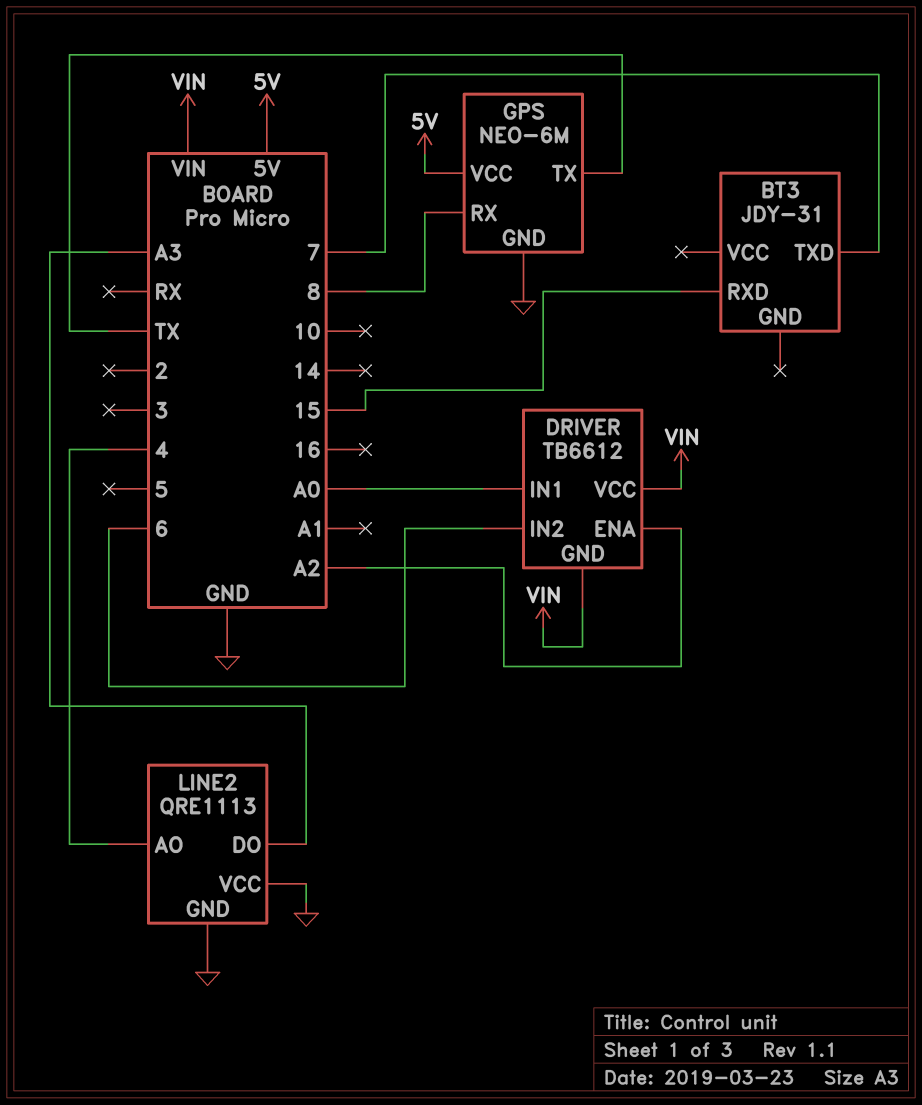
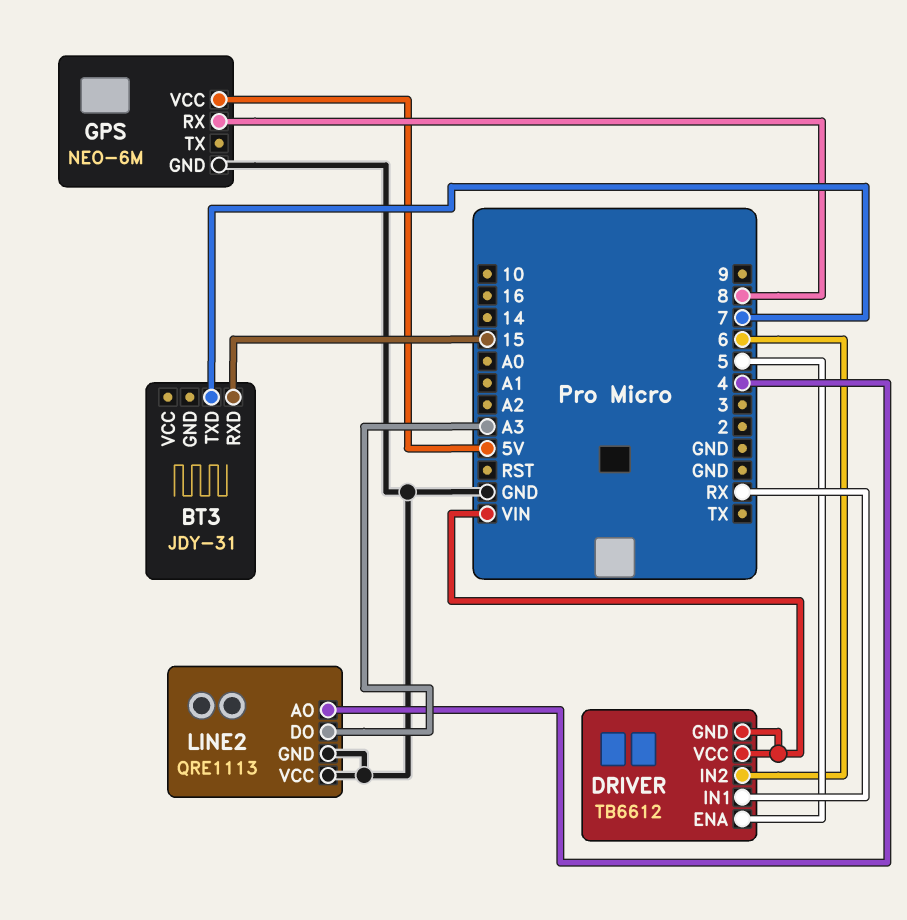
DRIVER pin ENA: A2 -> 5
DRIVER pin IN1: A0 -> RX
GPS pin TX: TX -> none

